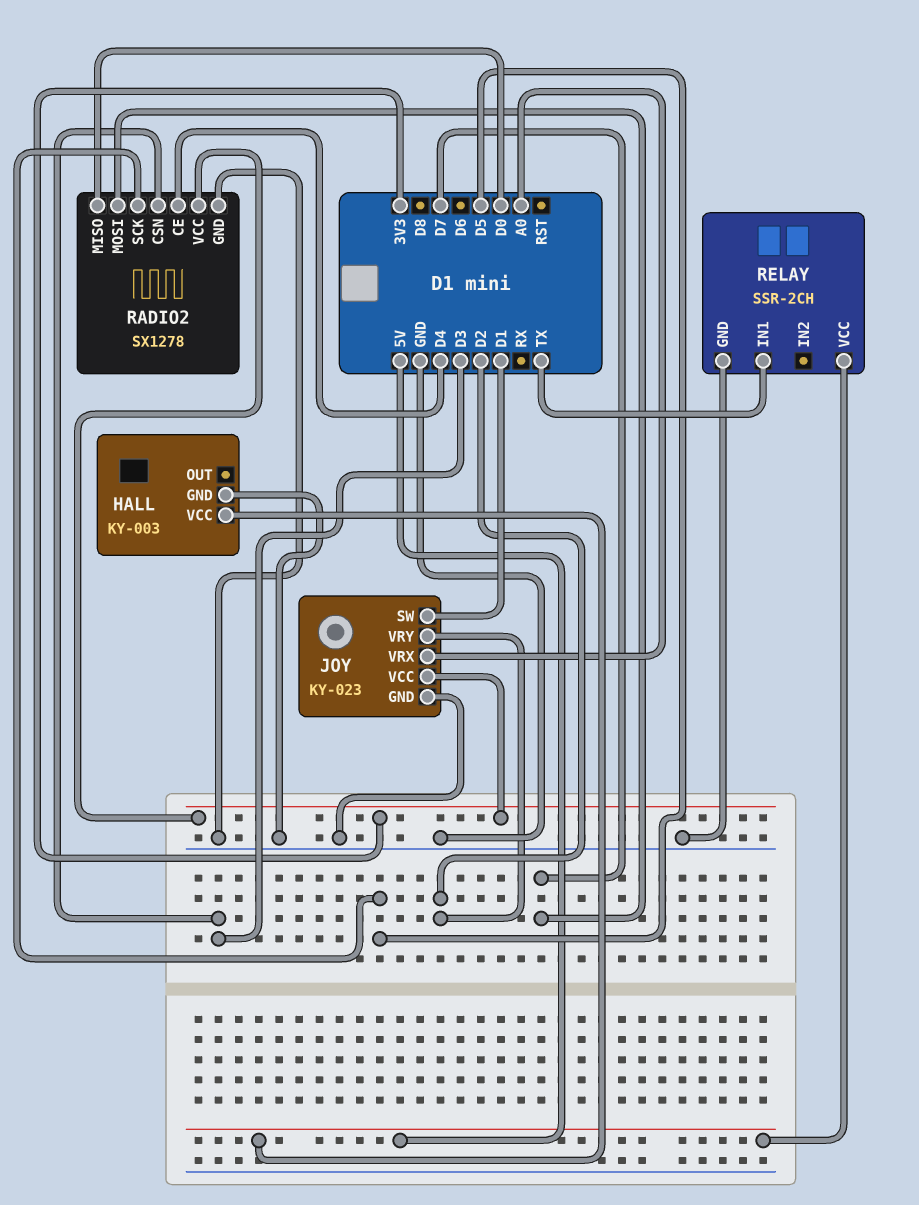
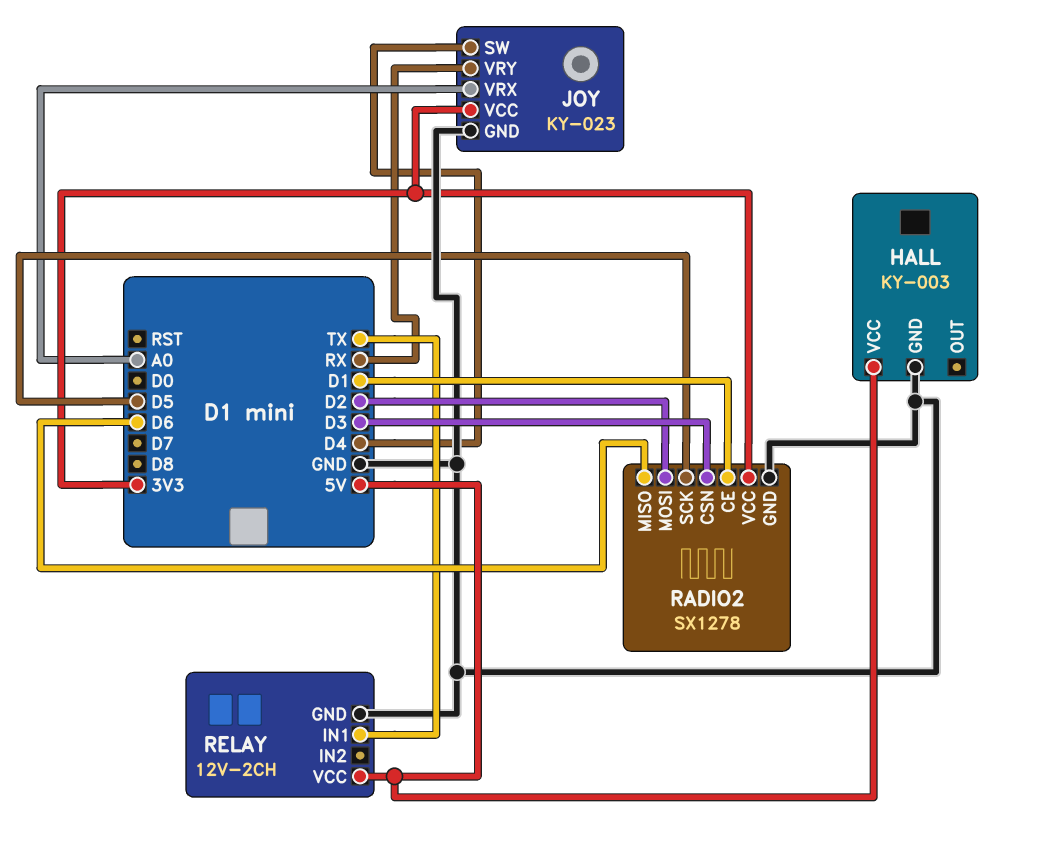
JOY pin SW: D1 -> D4
JOY pin VRY: D2 -> RX
RADIO2 pin CE: D4 -> D1
RADIO2 pin MISO: D0 -> D6
RADIO2 pin MOSI: D7 -> D2
RELAY: SSR-2CH -> 12V-2CH

